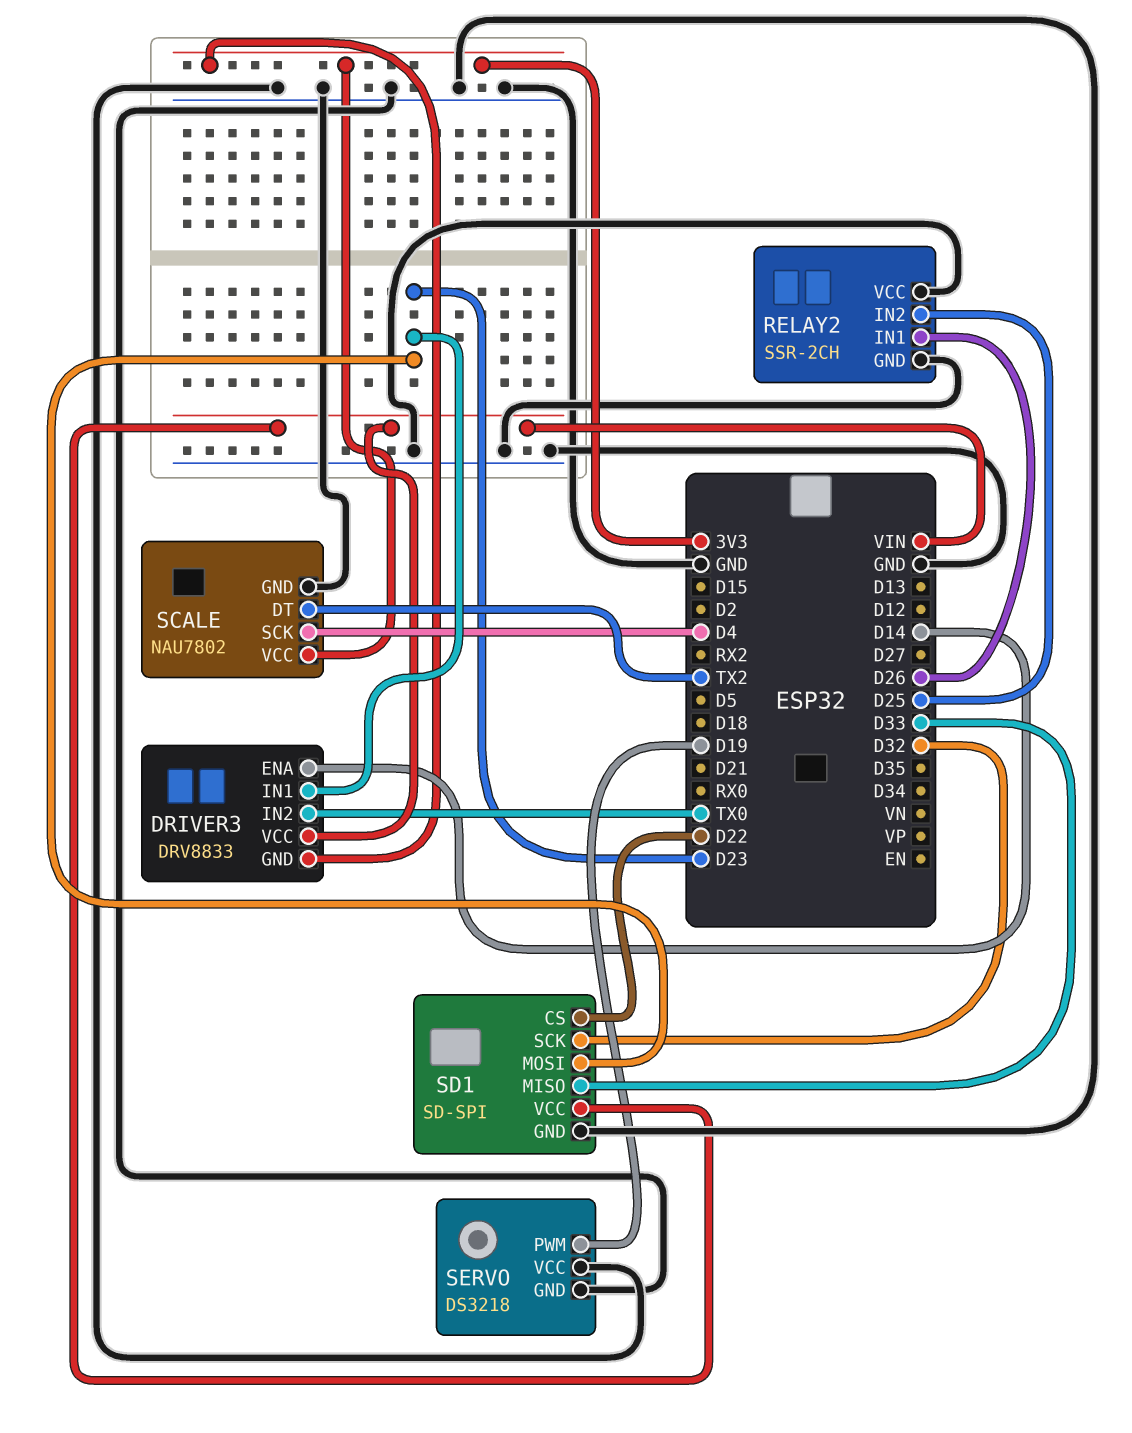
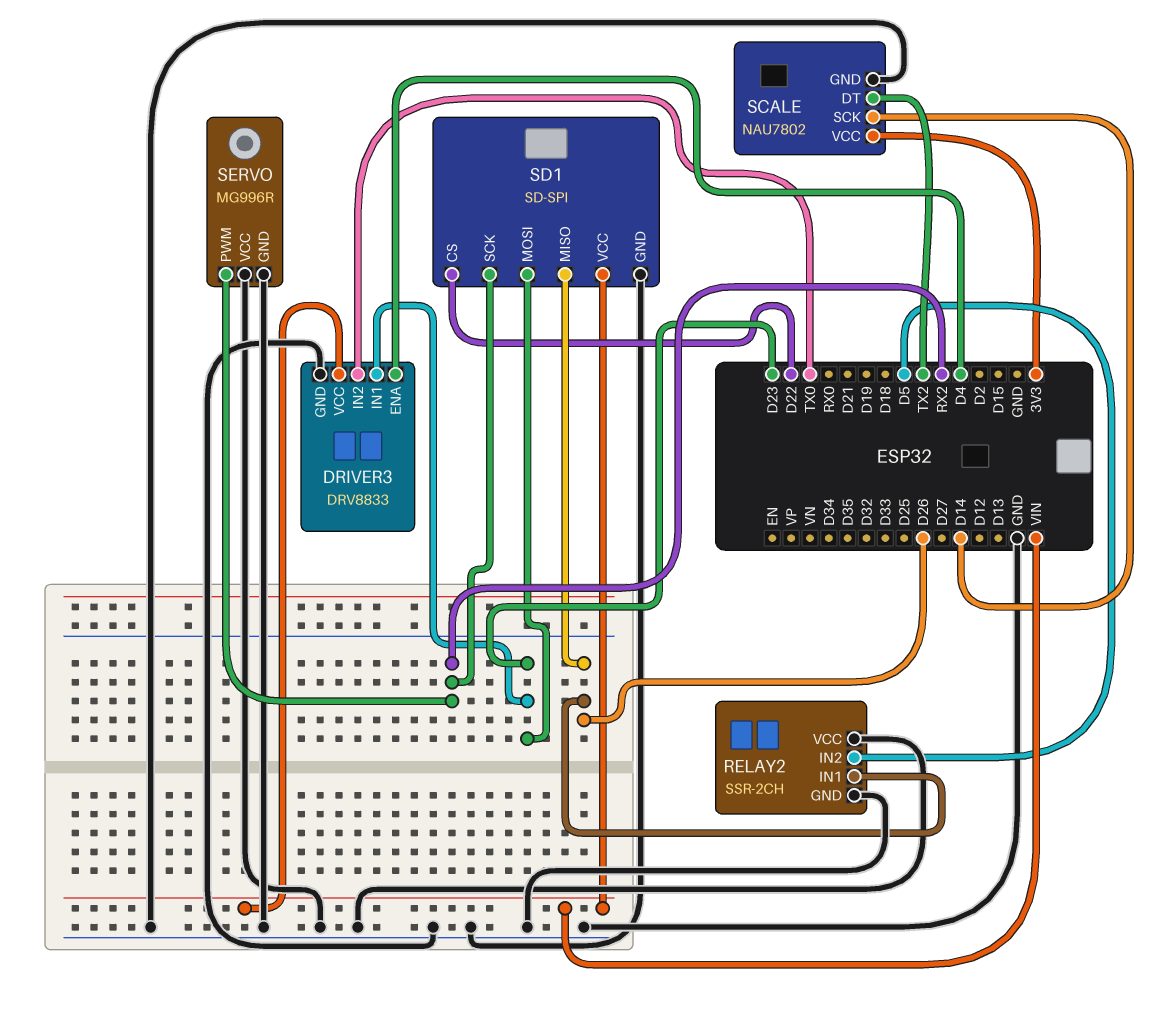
DRIVER3 pin ENA: D14 -> D4
DRIVER3 pin GND: 3V3 -> GND
RELAY2 pin IN2: D25 -> D5
SCALE pin SCK: D4 -> D14
SD1 pin MISO: D33 -> D26
SD1 pin SCK: D32 -> RX2
SERVO: DS3218 -> MG996R
SERVO pin PWM: D19 -> RX2

